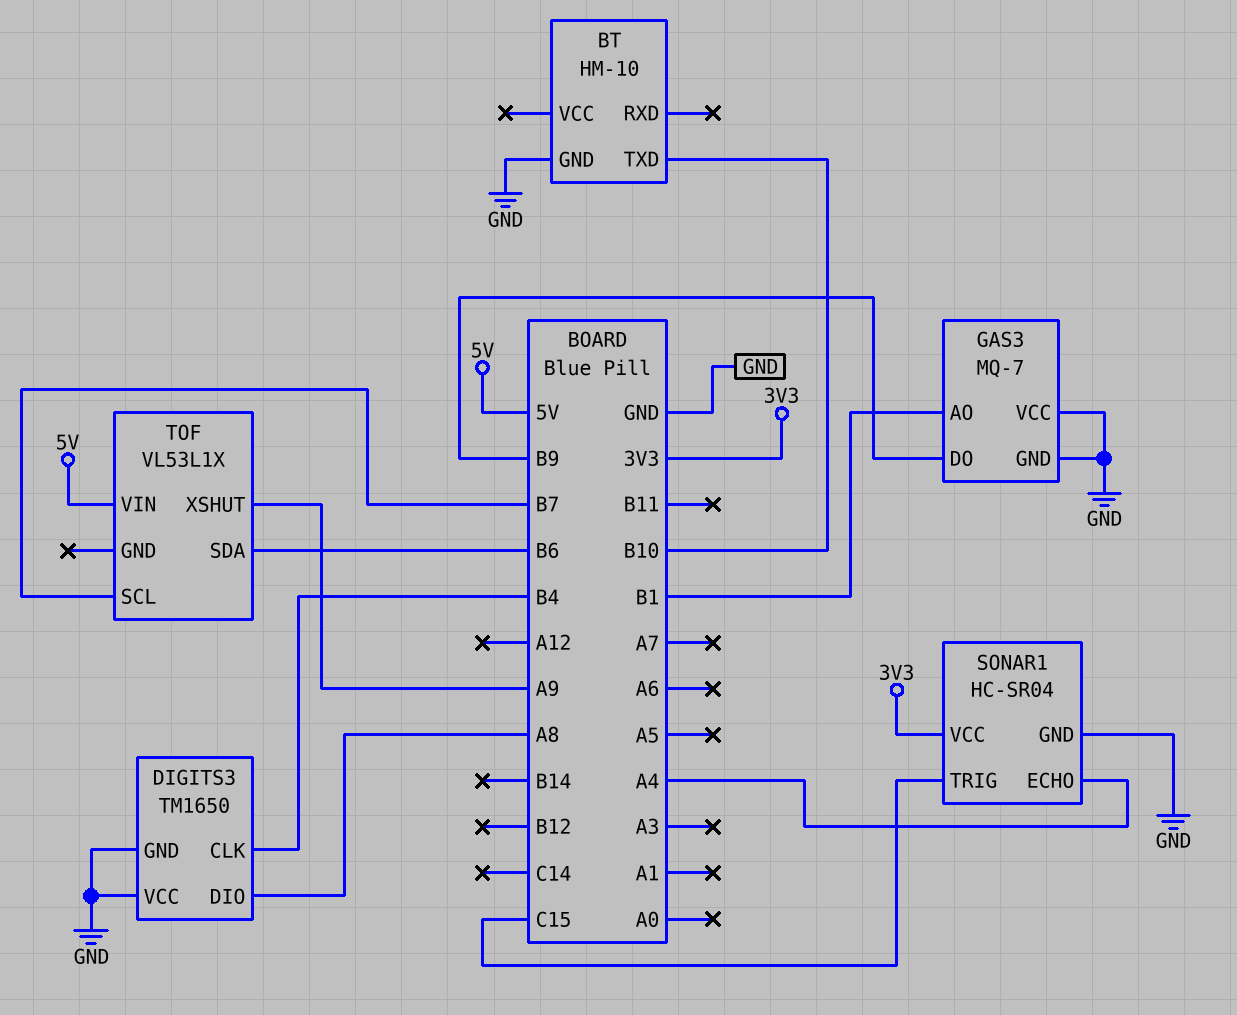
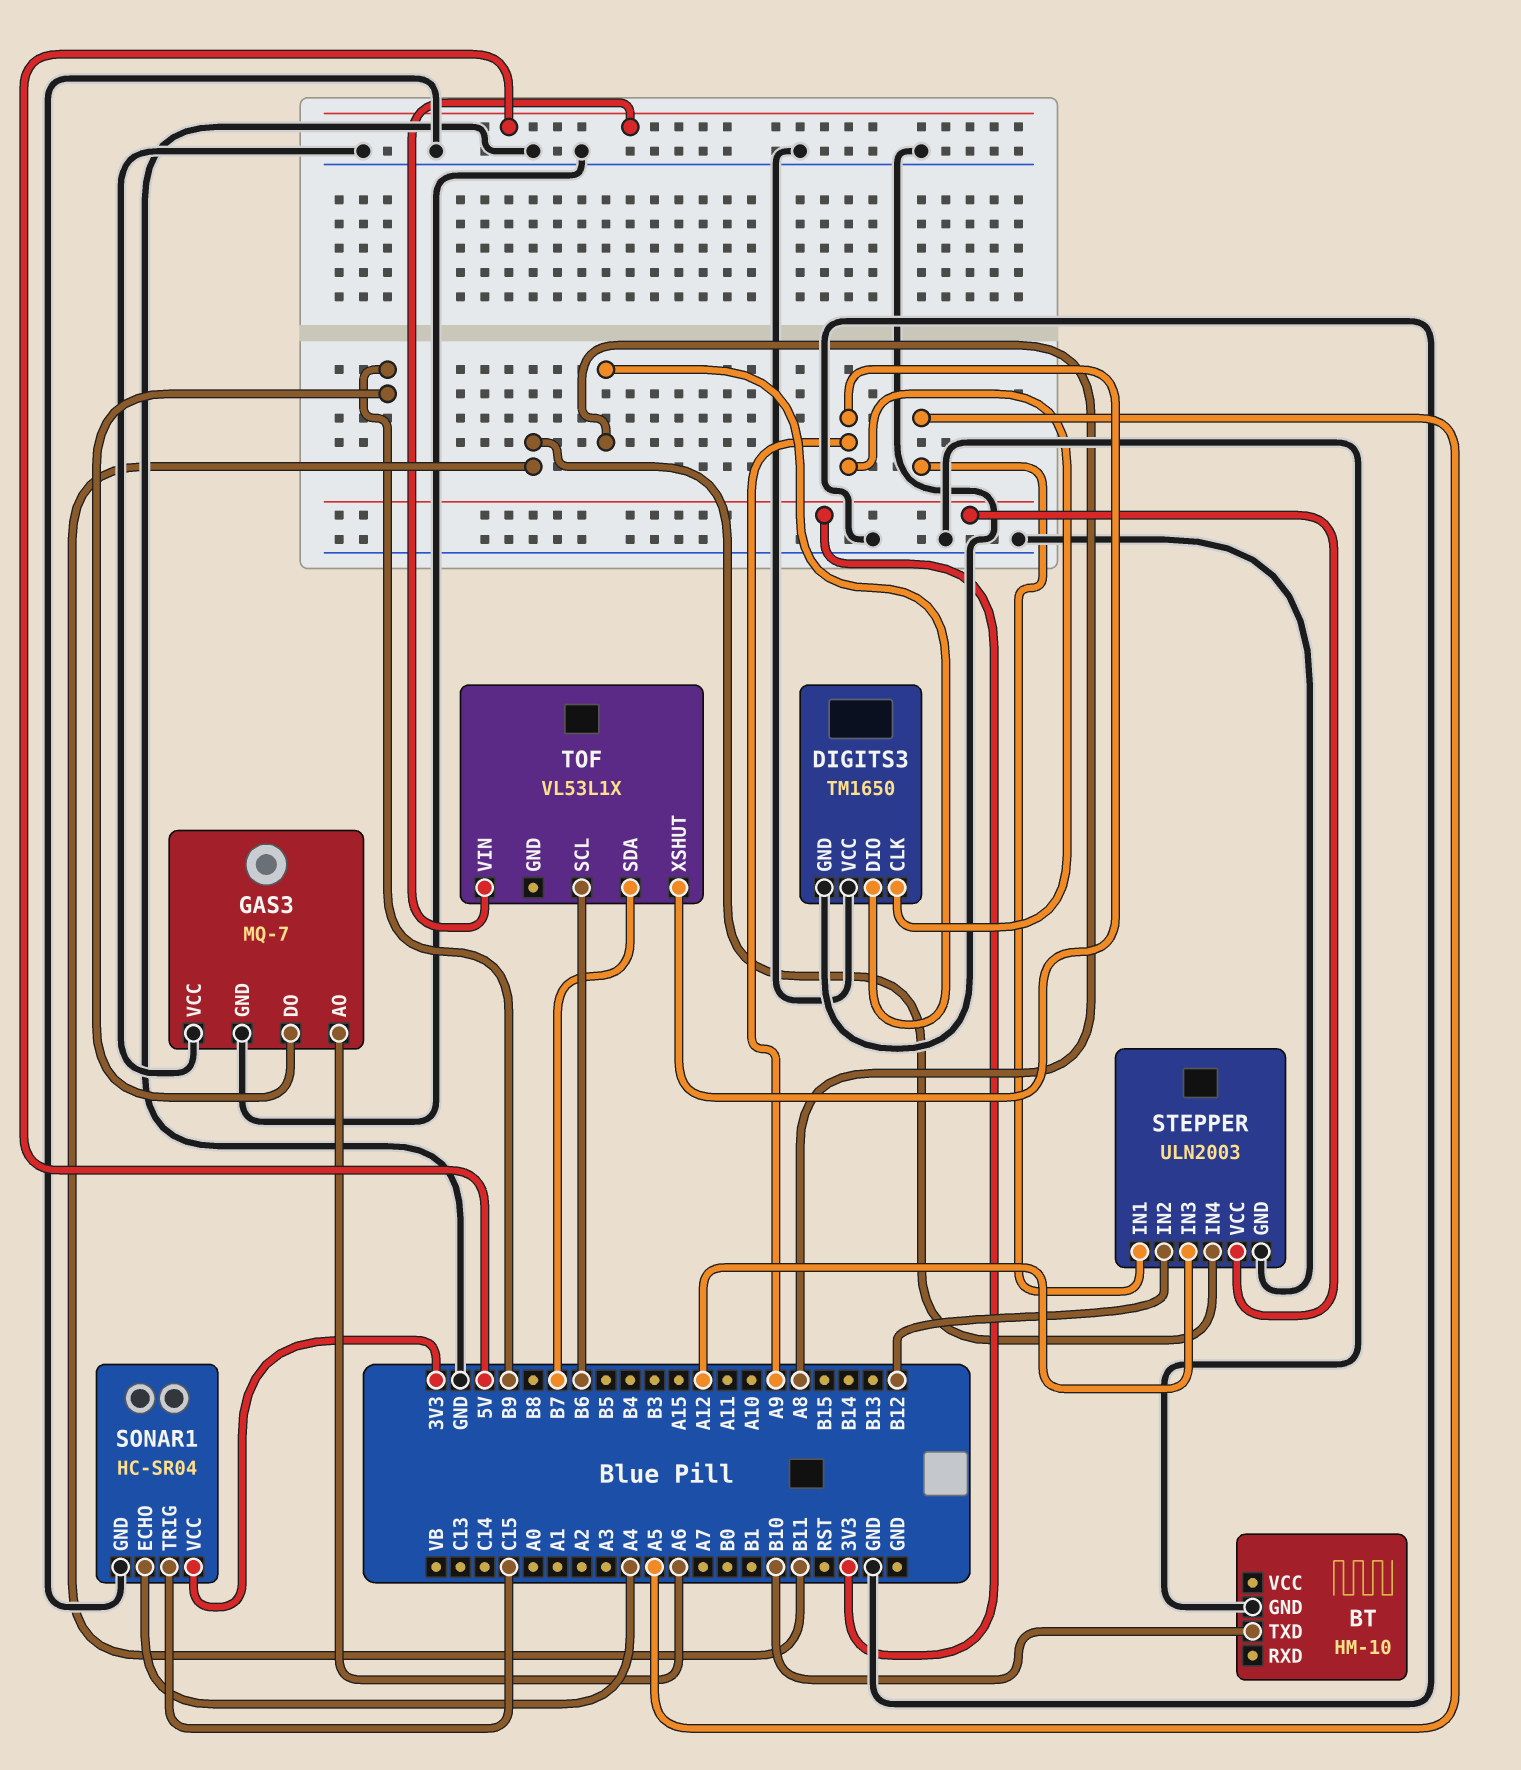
DIGITS3 pin CLK: B4 -> A9
GAS3 pin AO: B1 -> A6
STEPPER: none -> ULN2003
STEPPER pin GND: none -> GND
STEPPER pin IN1: none -> A5
STEPPER pin IN2: none -> B12
STEPPER pin IN3: none -> A12
STEPPER pin IN4: none -> B11
STEPPER pin VCC: none -> 3V3
TOF pin SCL: B7 -> B6
TOF pin SDA: B6 -> B7

